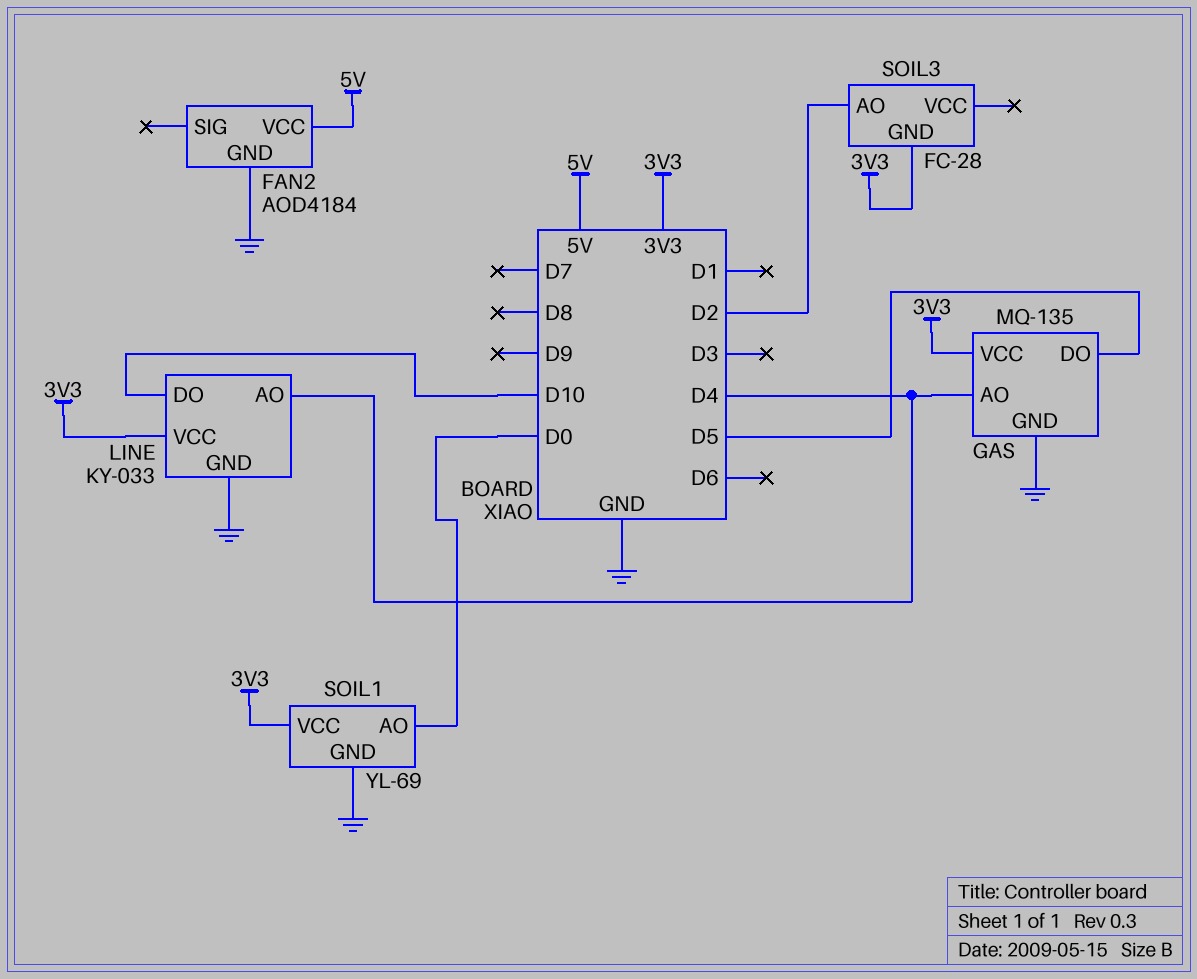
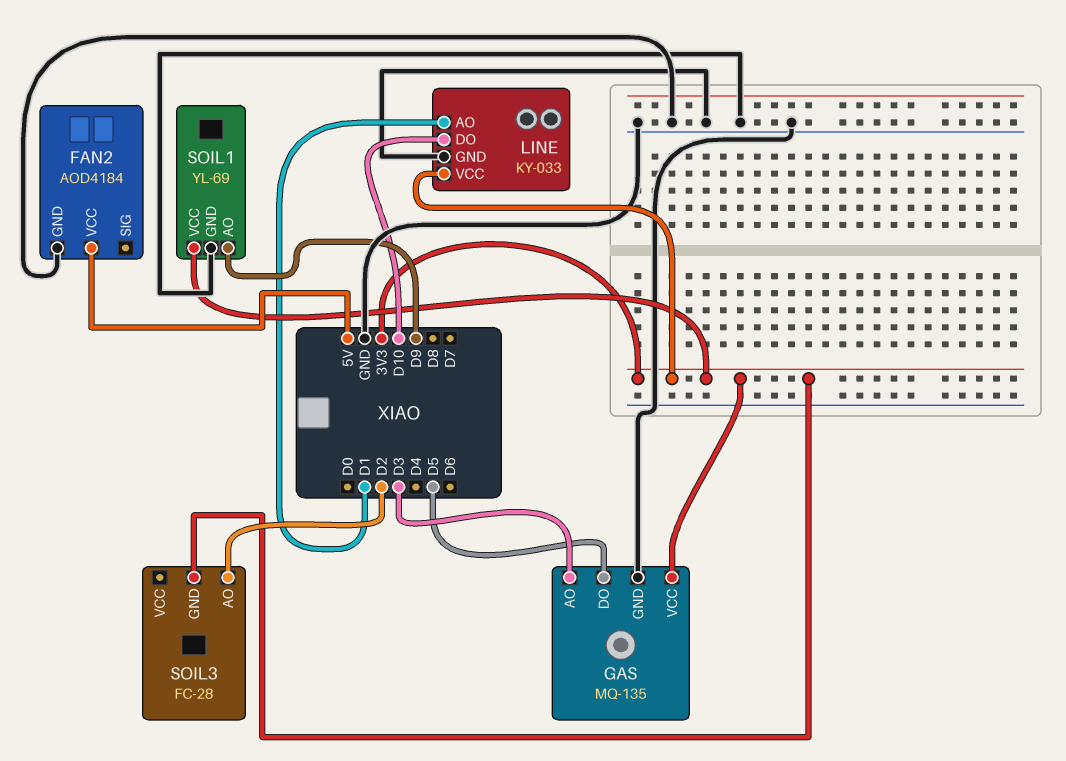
GAS pin AO: D4 -> D3
LINE pin AO: D4 -> D1
SOIL1 pin AO: D0 -> D9

